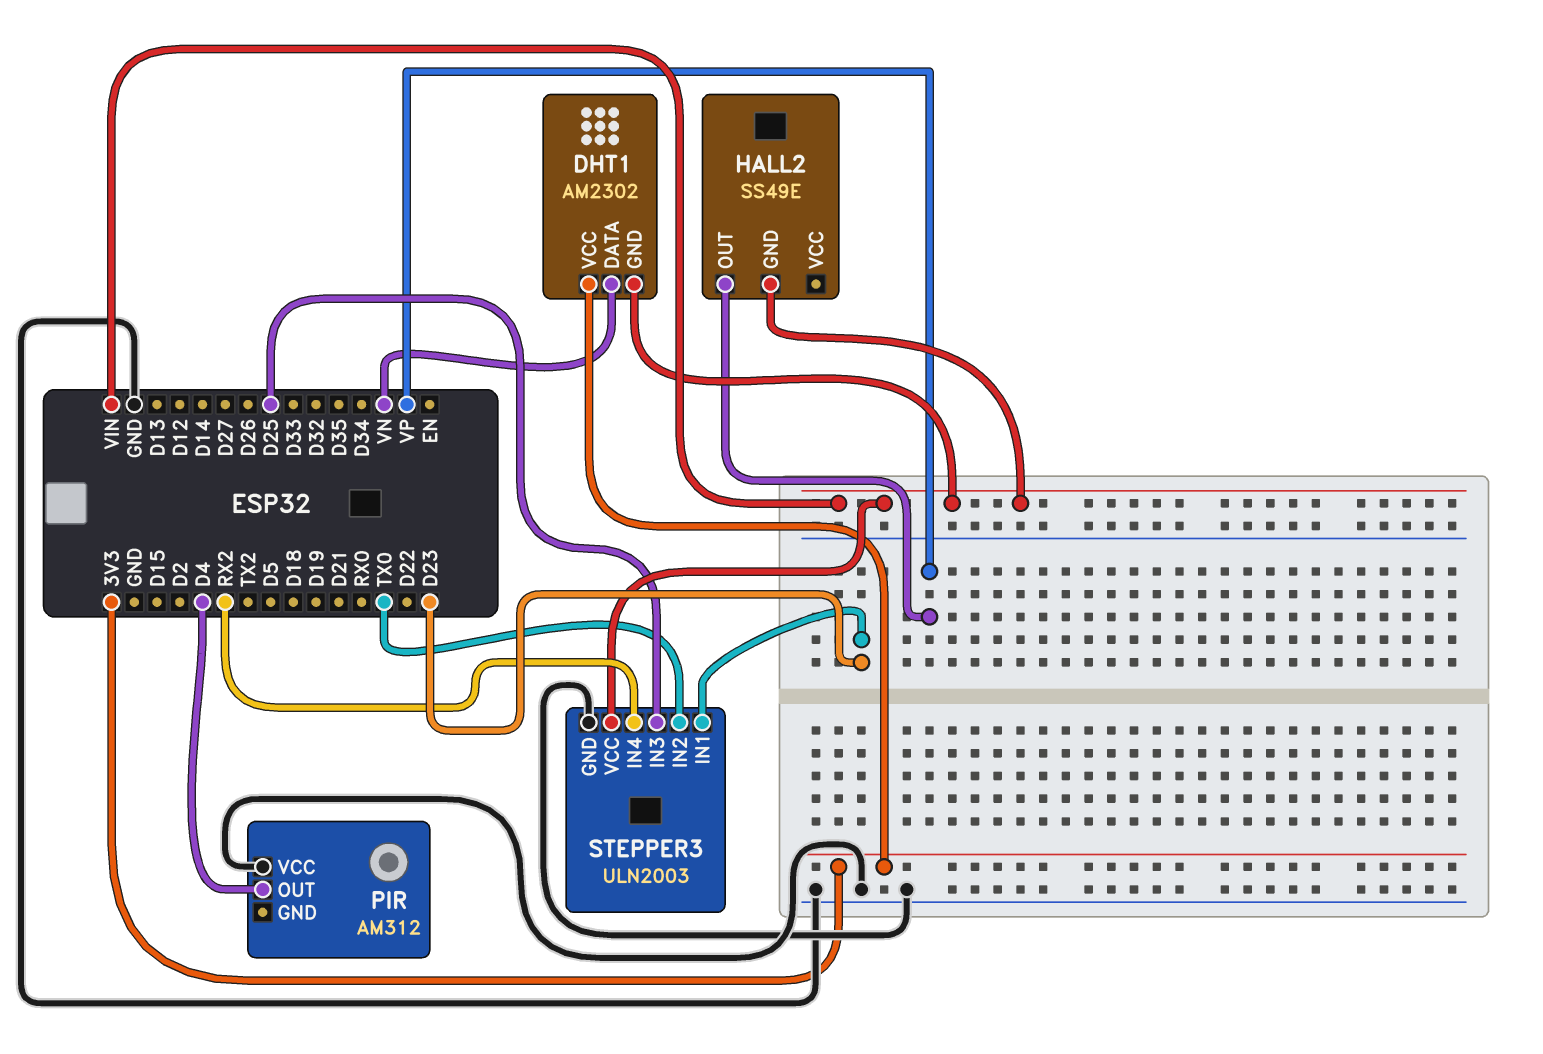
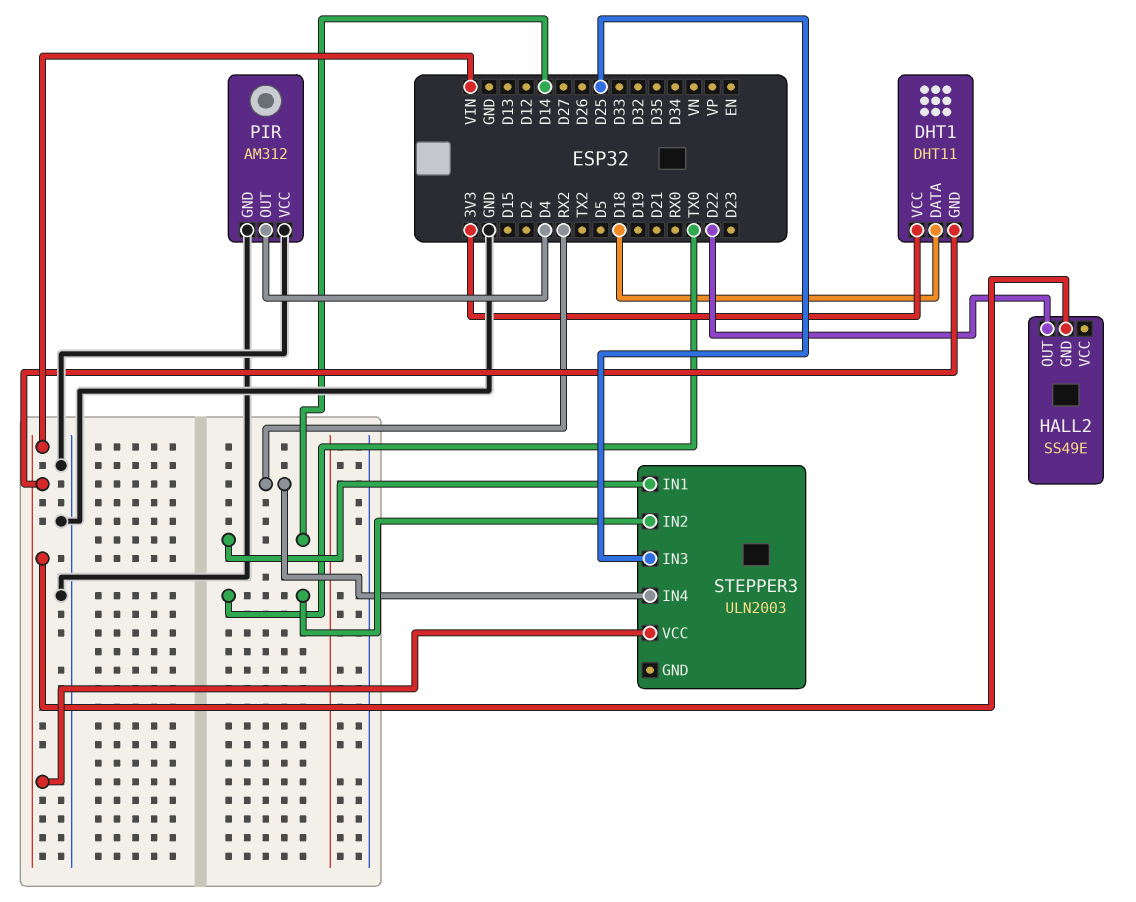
DHT1: AM2302 -> DHT11
DHT1 pin DATA: VN -> D18
HALL2 pin OUT: VP -> D22
PIR pin GND: none -> GND
STEPPER3 pin GND: GND -> none
STEPPER3 pin IN1: D23 -> D14

